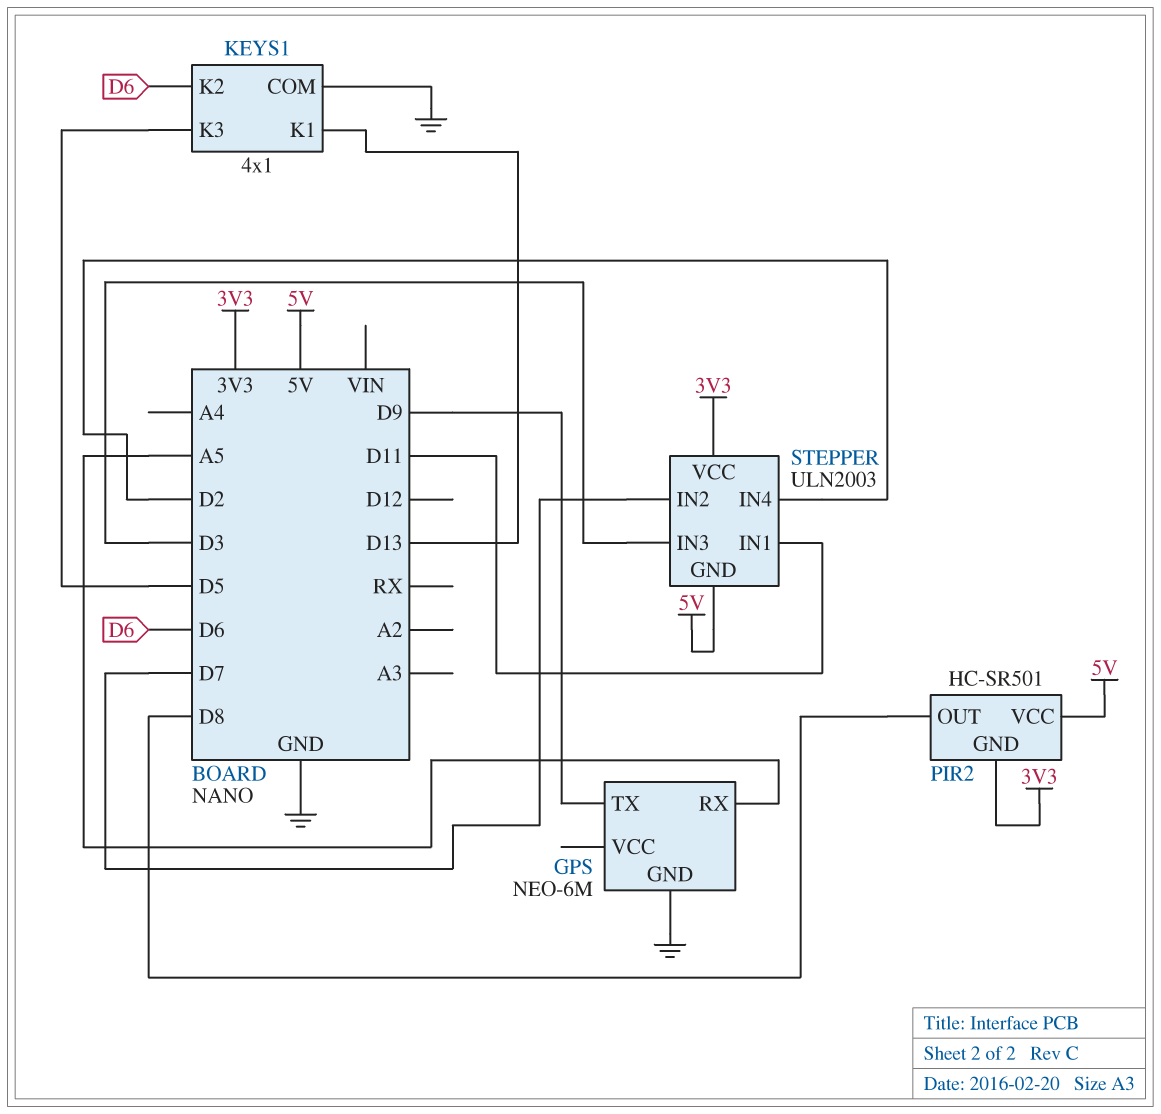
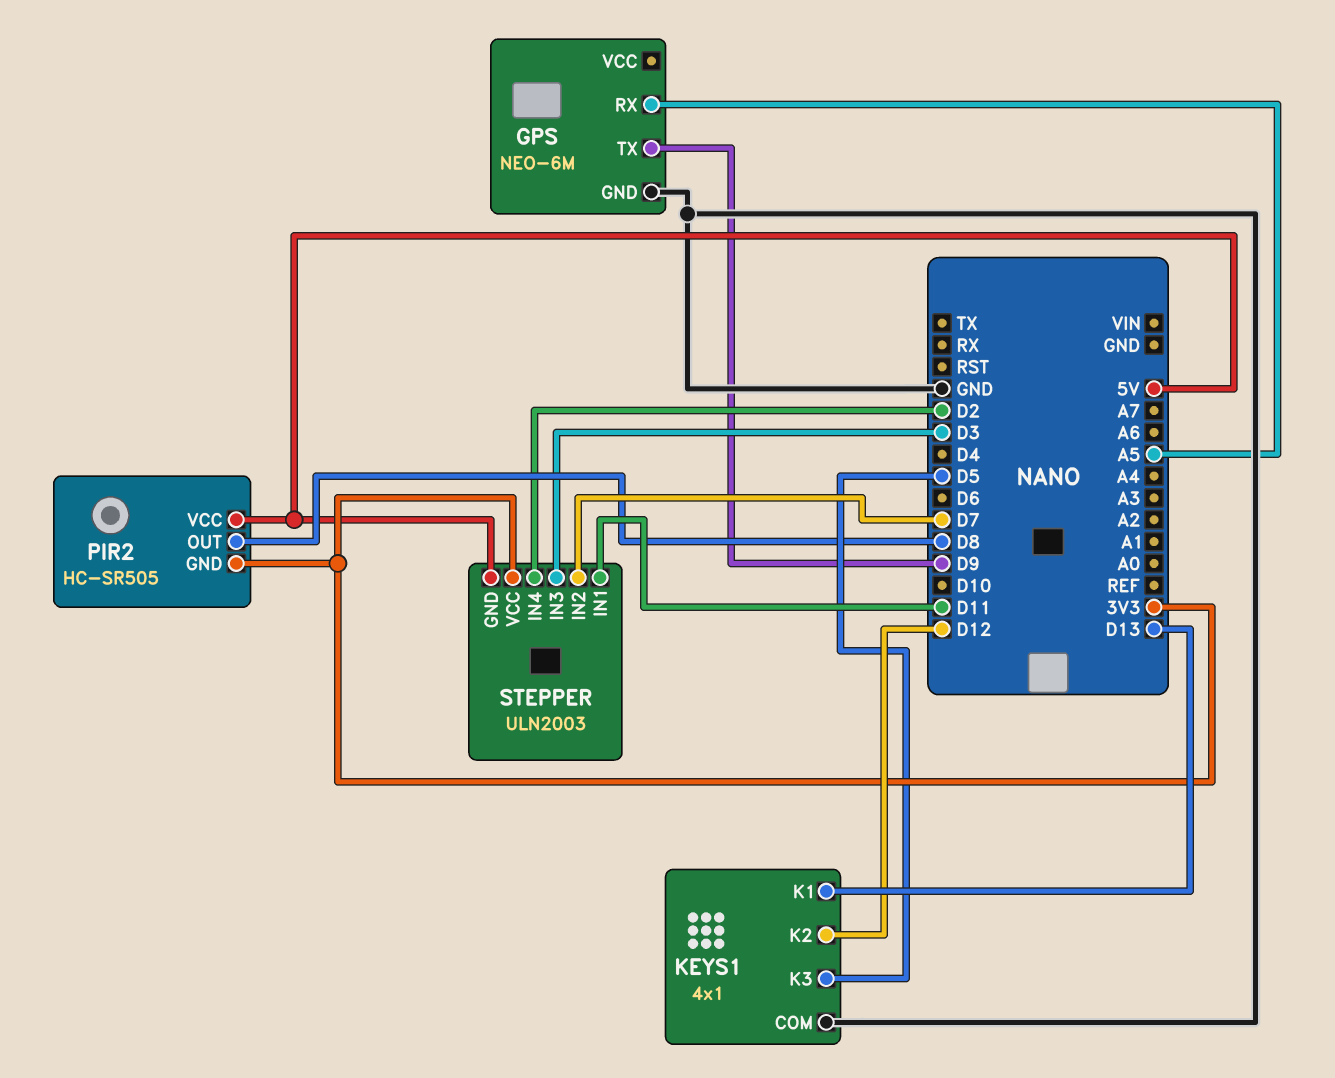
KEYS1 pin K2: D6 -> D12
PIR2: HC-SR501 -> HC-SR505

